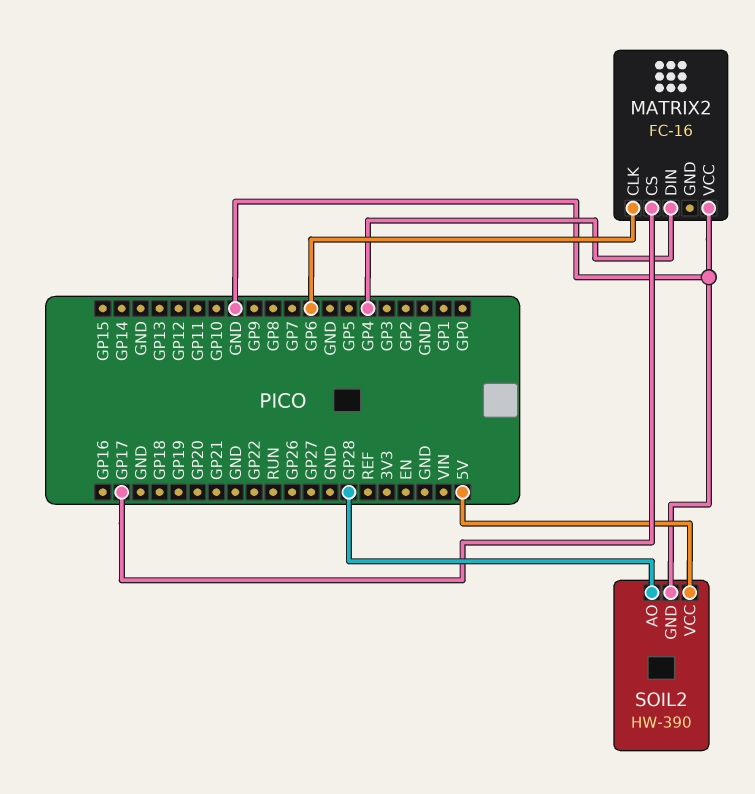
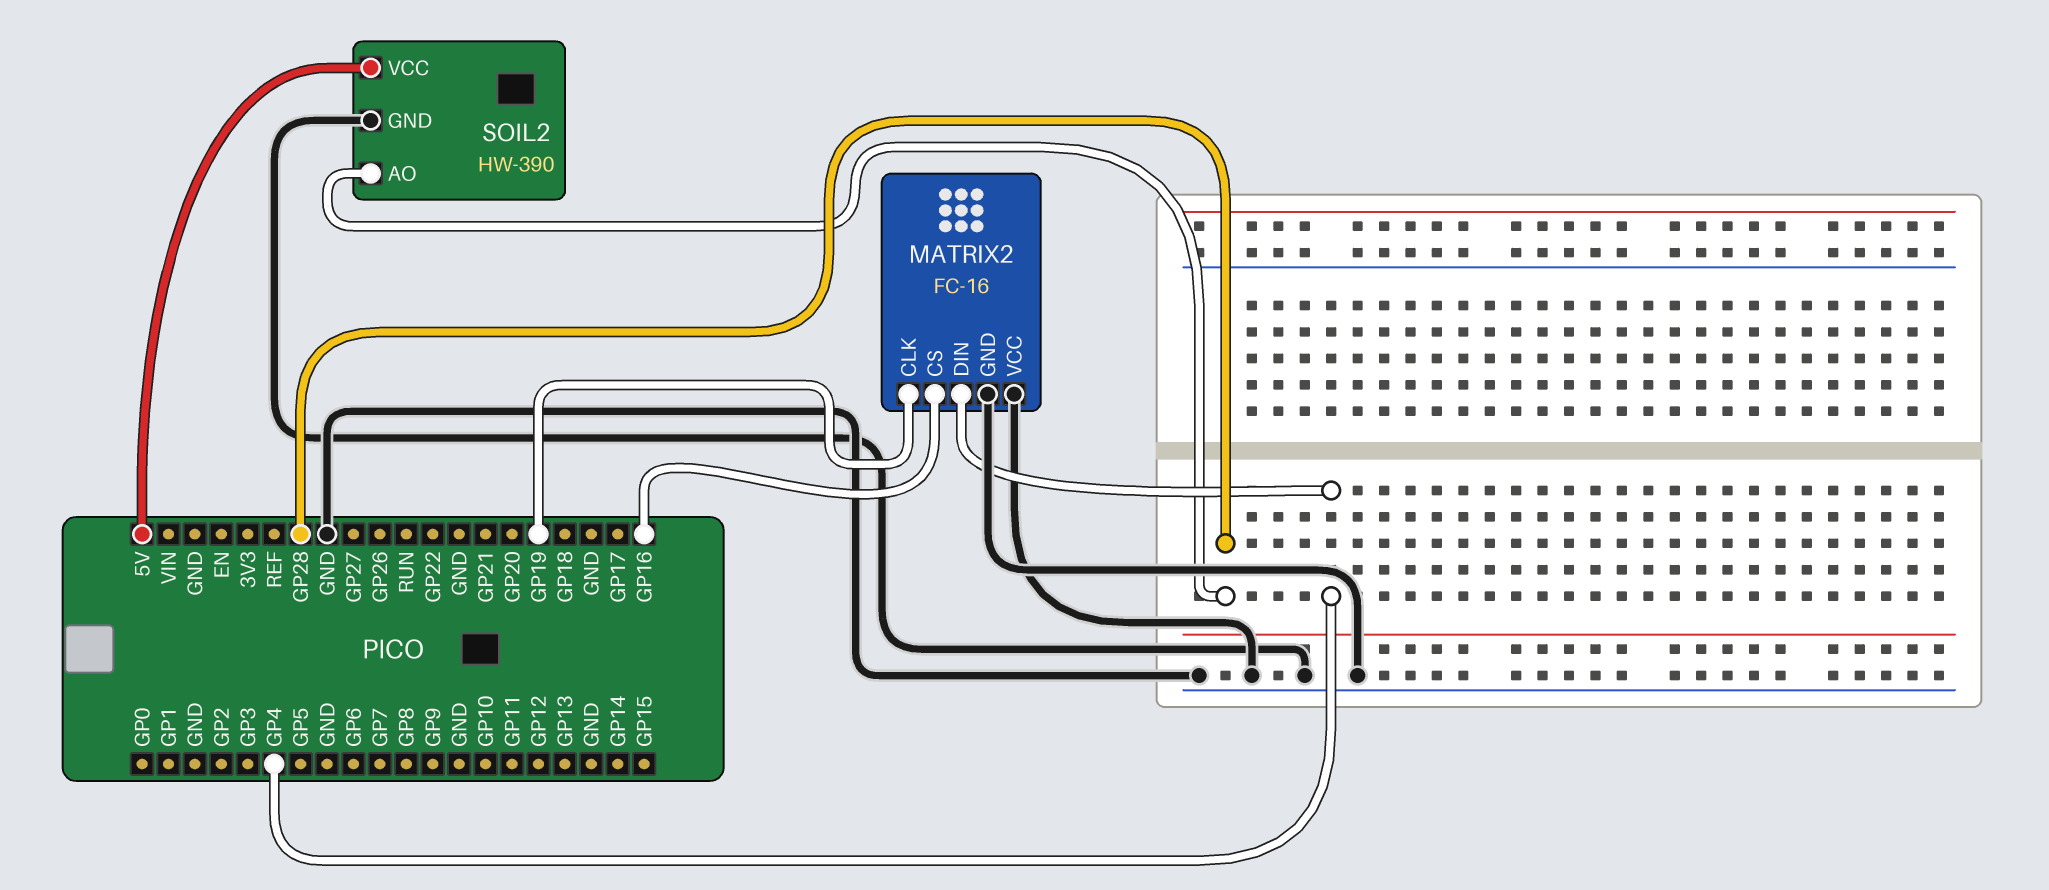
MATRIX2 pin CLK: GP6 -> GP19
MATRIX2 pin CS: GP17 -> GP16
MATRIX2 pin GND: none -> GND

